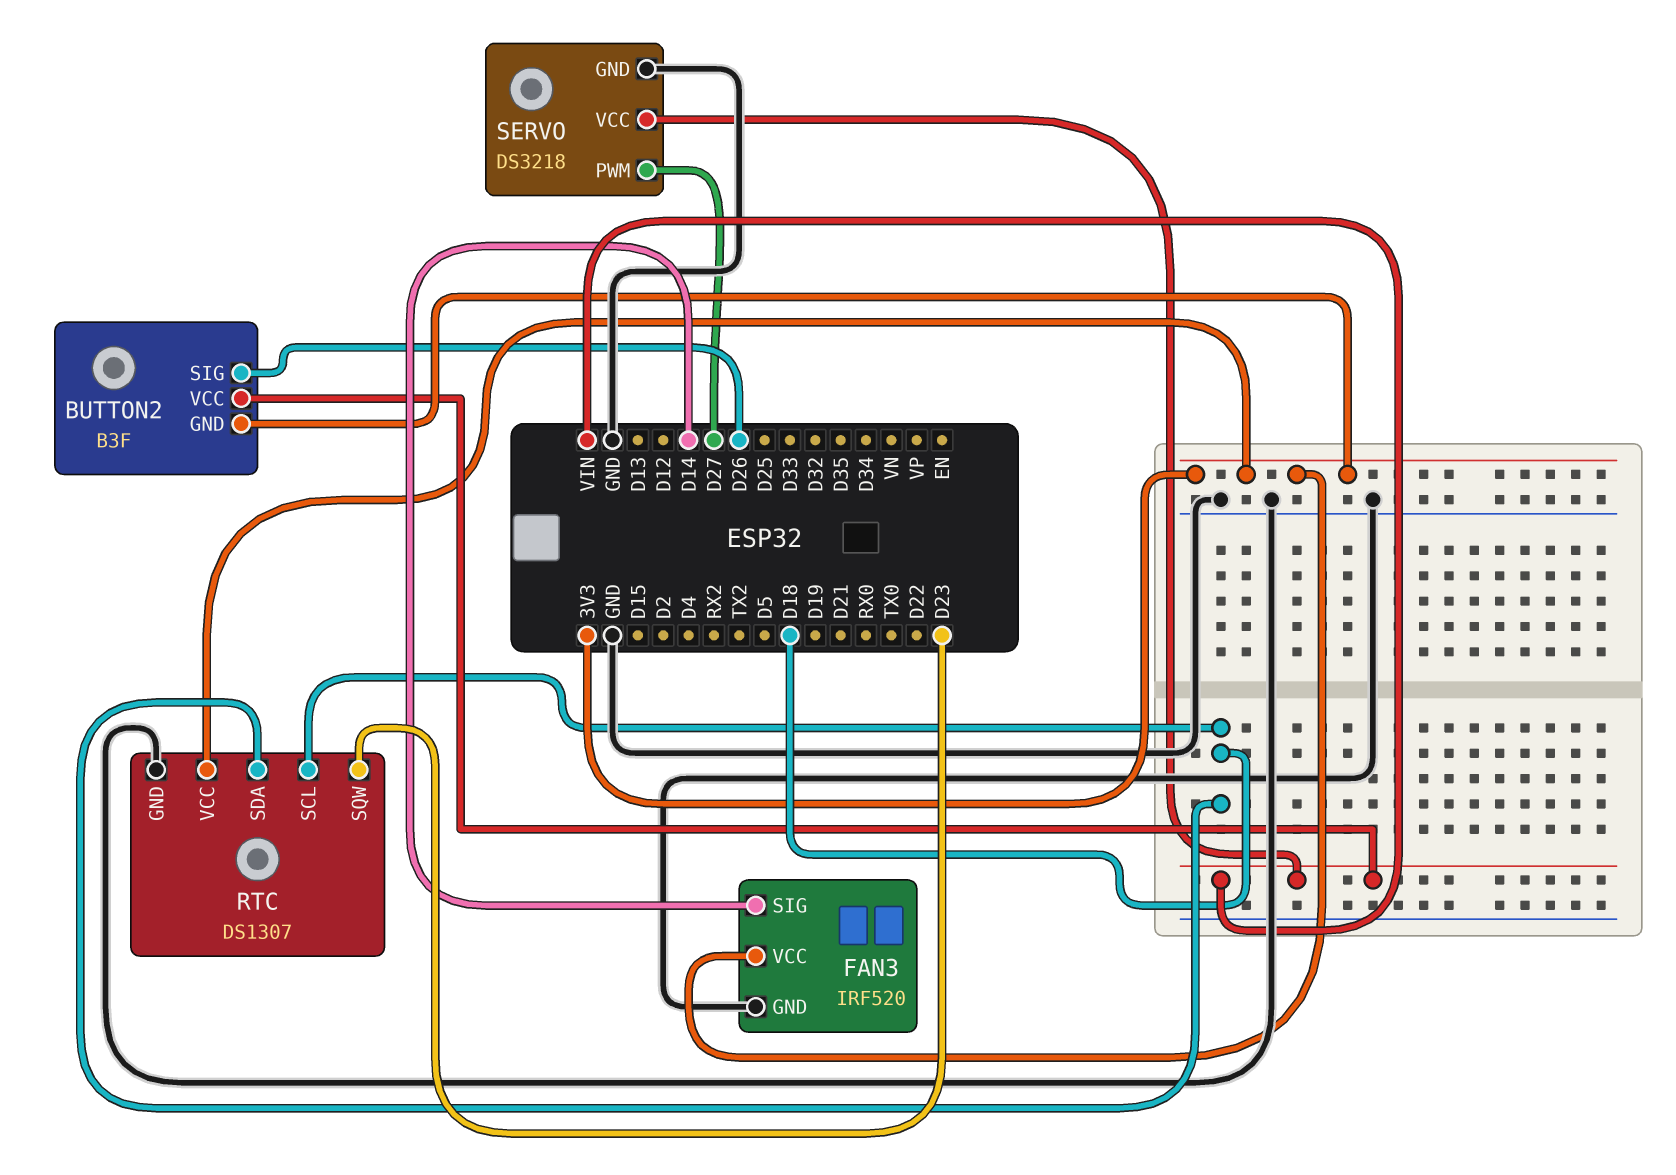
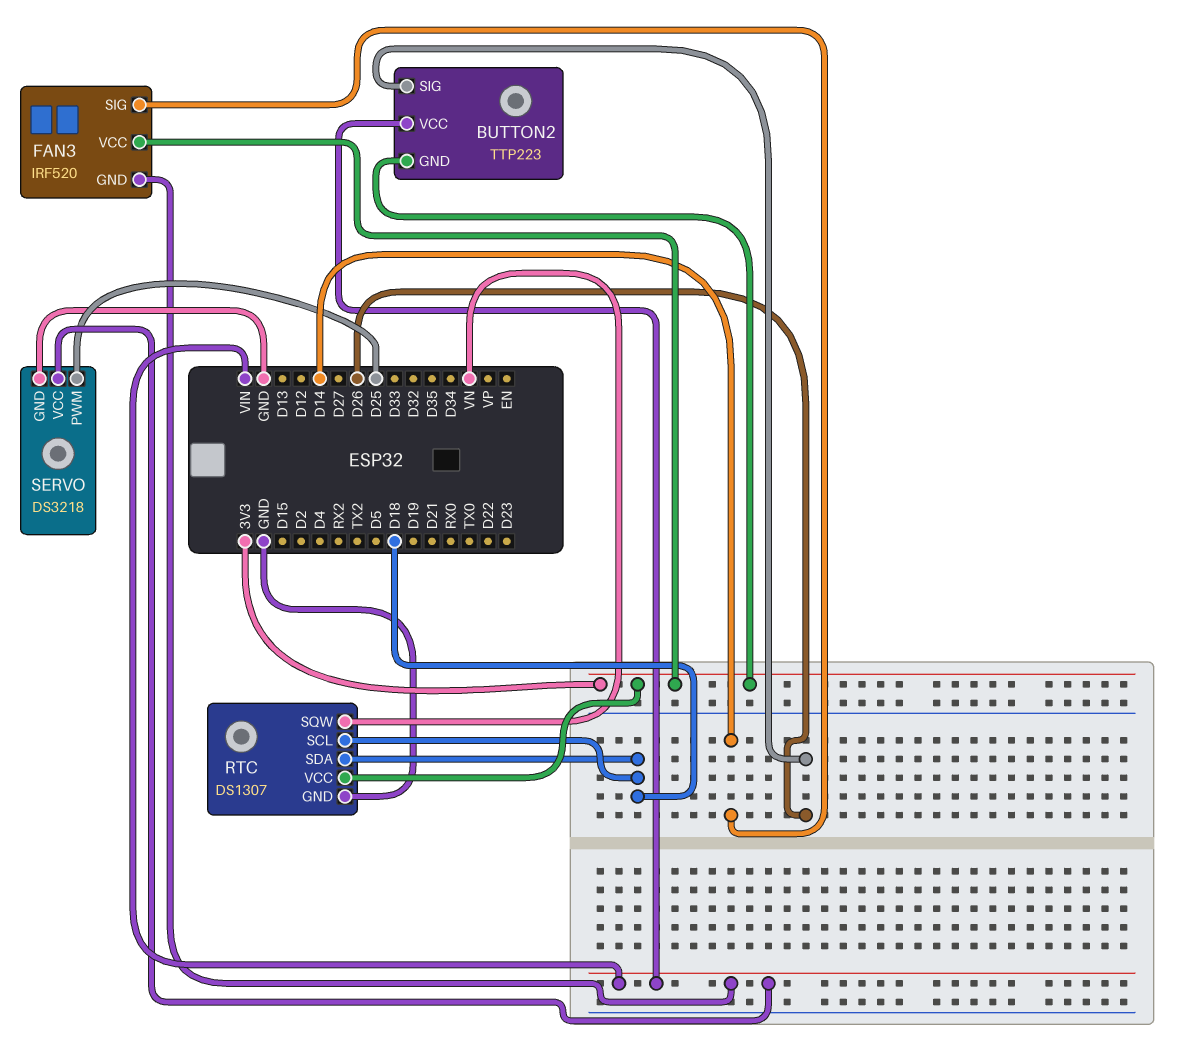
BUTTON2: B3F -> TTP223
FAN3 pin GND: GND -> VIN
RTC pin SQW: D23 -> VN
SERVO pin PWM: D27 -> D25

